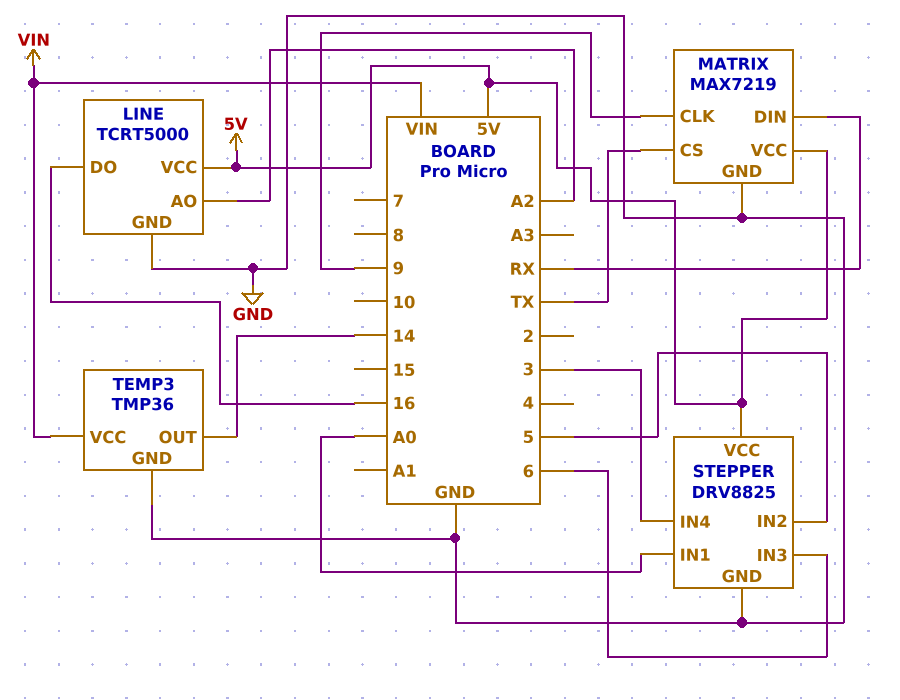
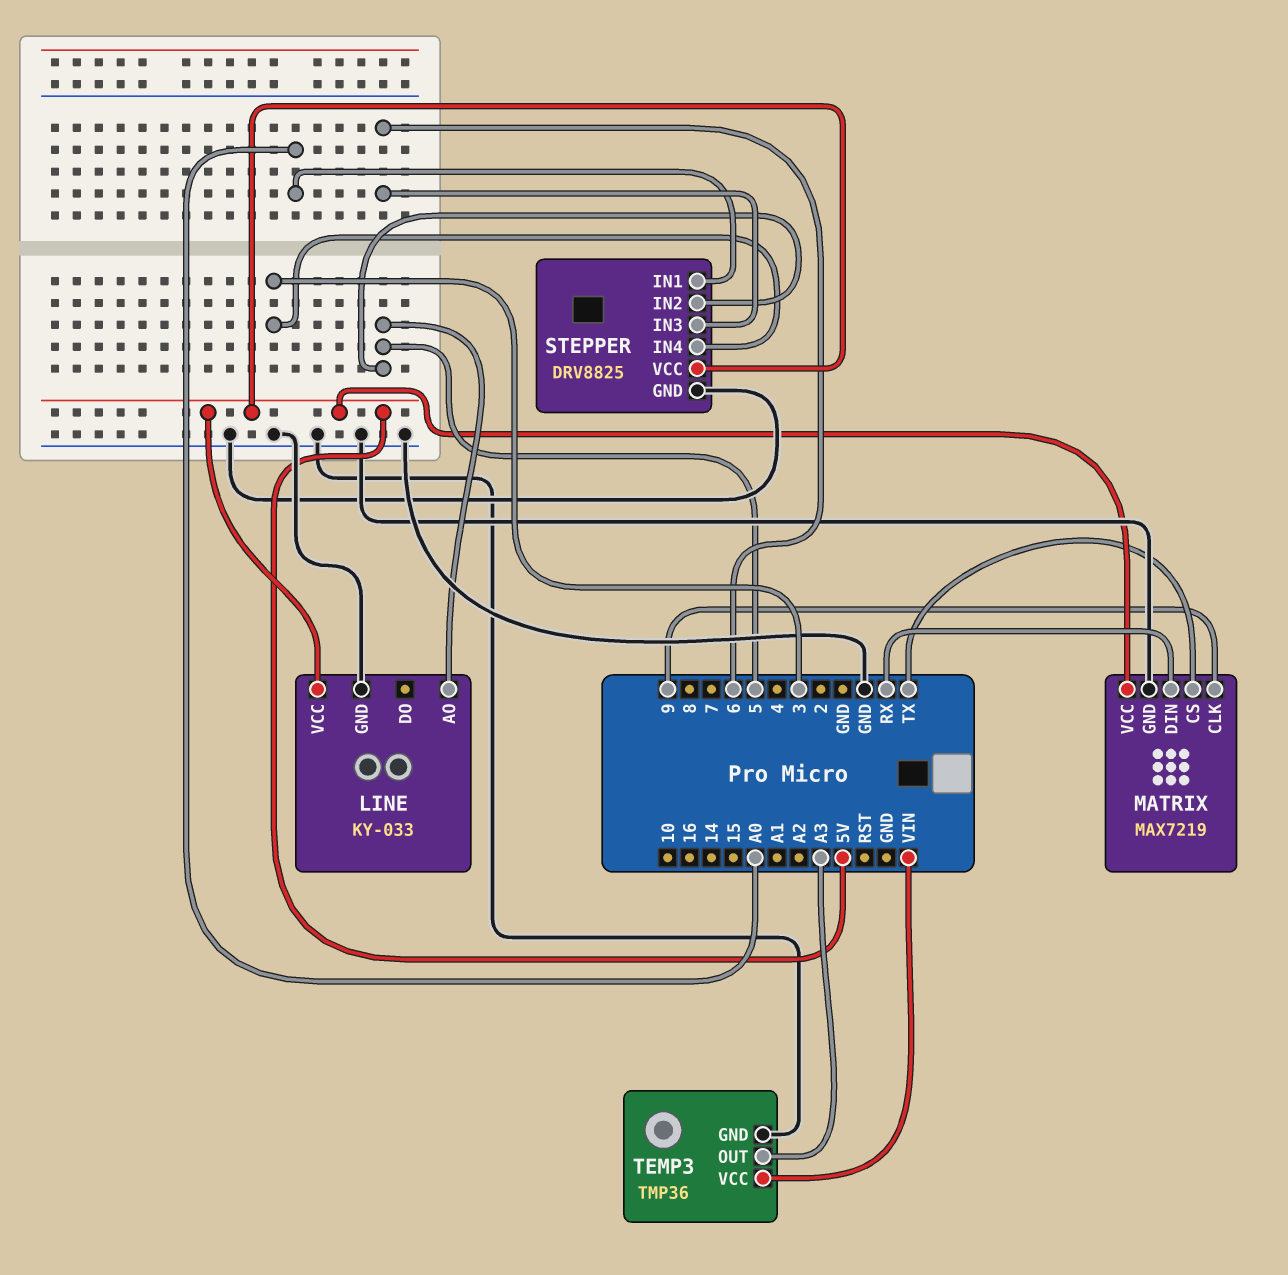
LINE: TCRT5000 -> KY-033
LINE pin AO: A2 -> 5
LINE pin DO: 16 -> none
TEMP3 pin OUT: 14 -> A3

